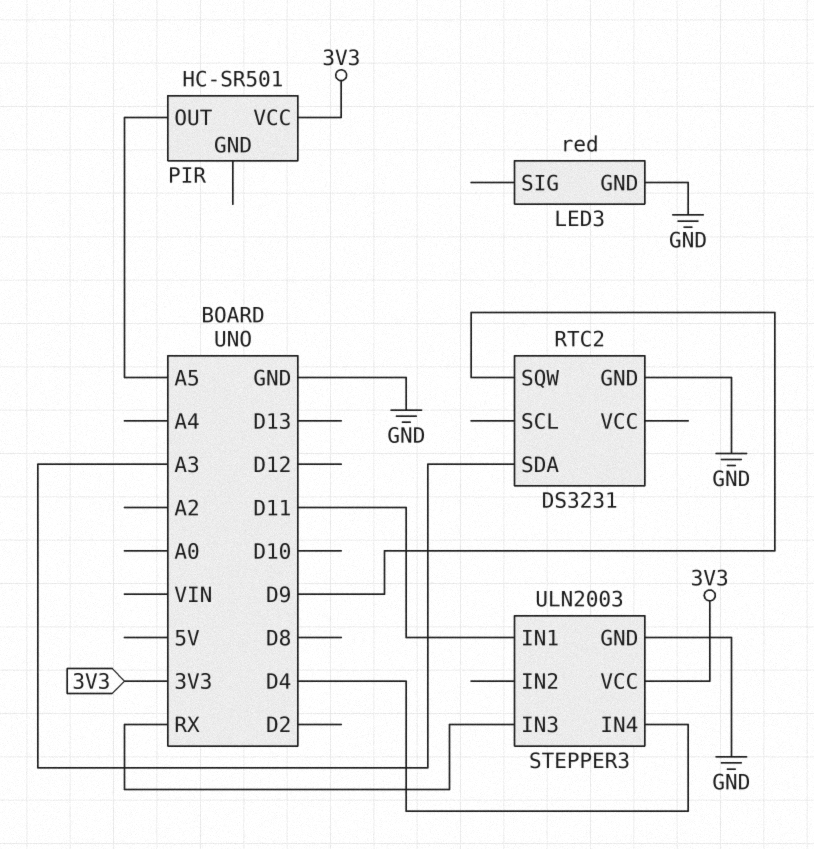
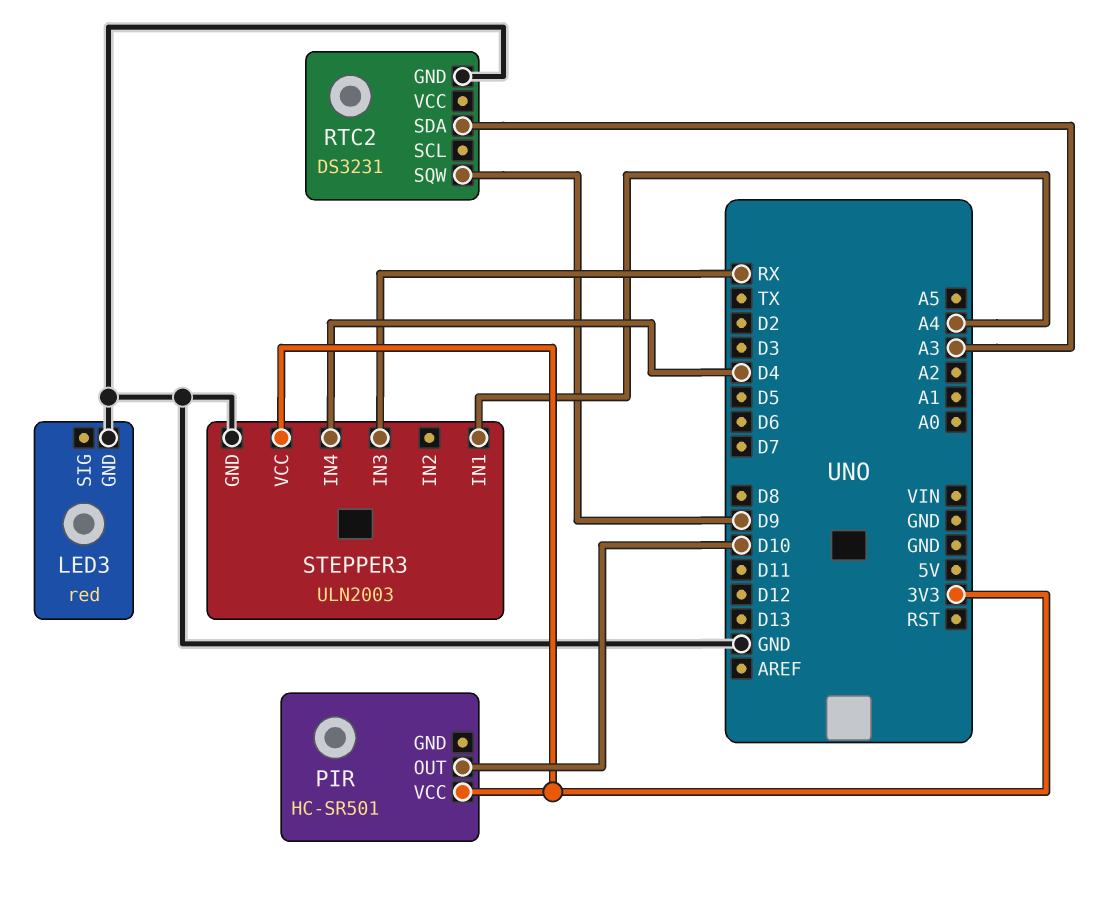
PIR pin OUT: A5 -> D10
STEPPER3 pin IN1: D11 -> A4

